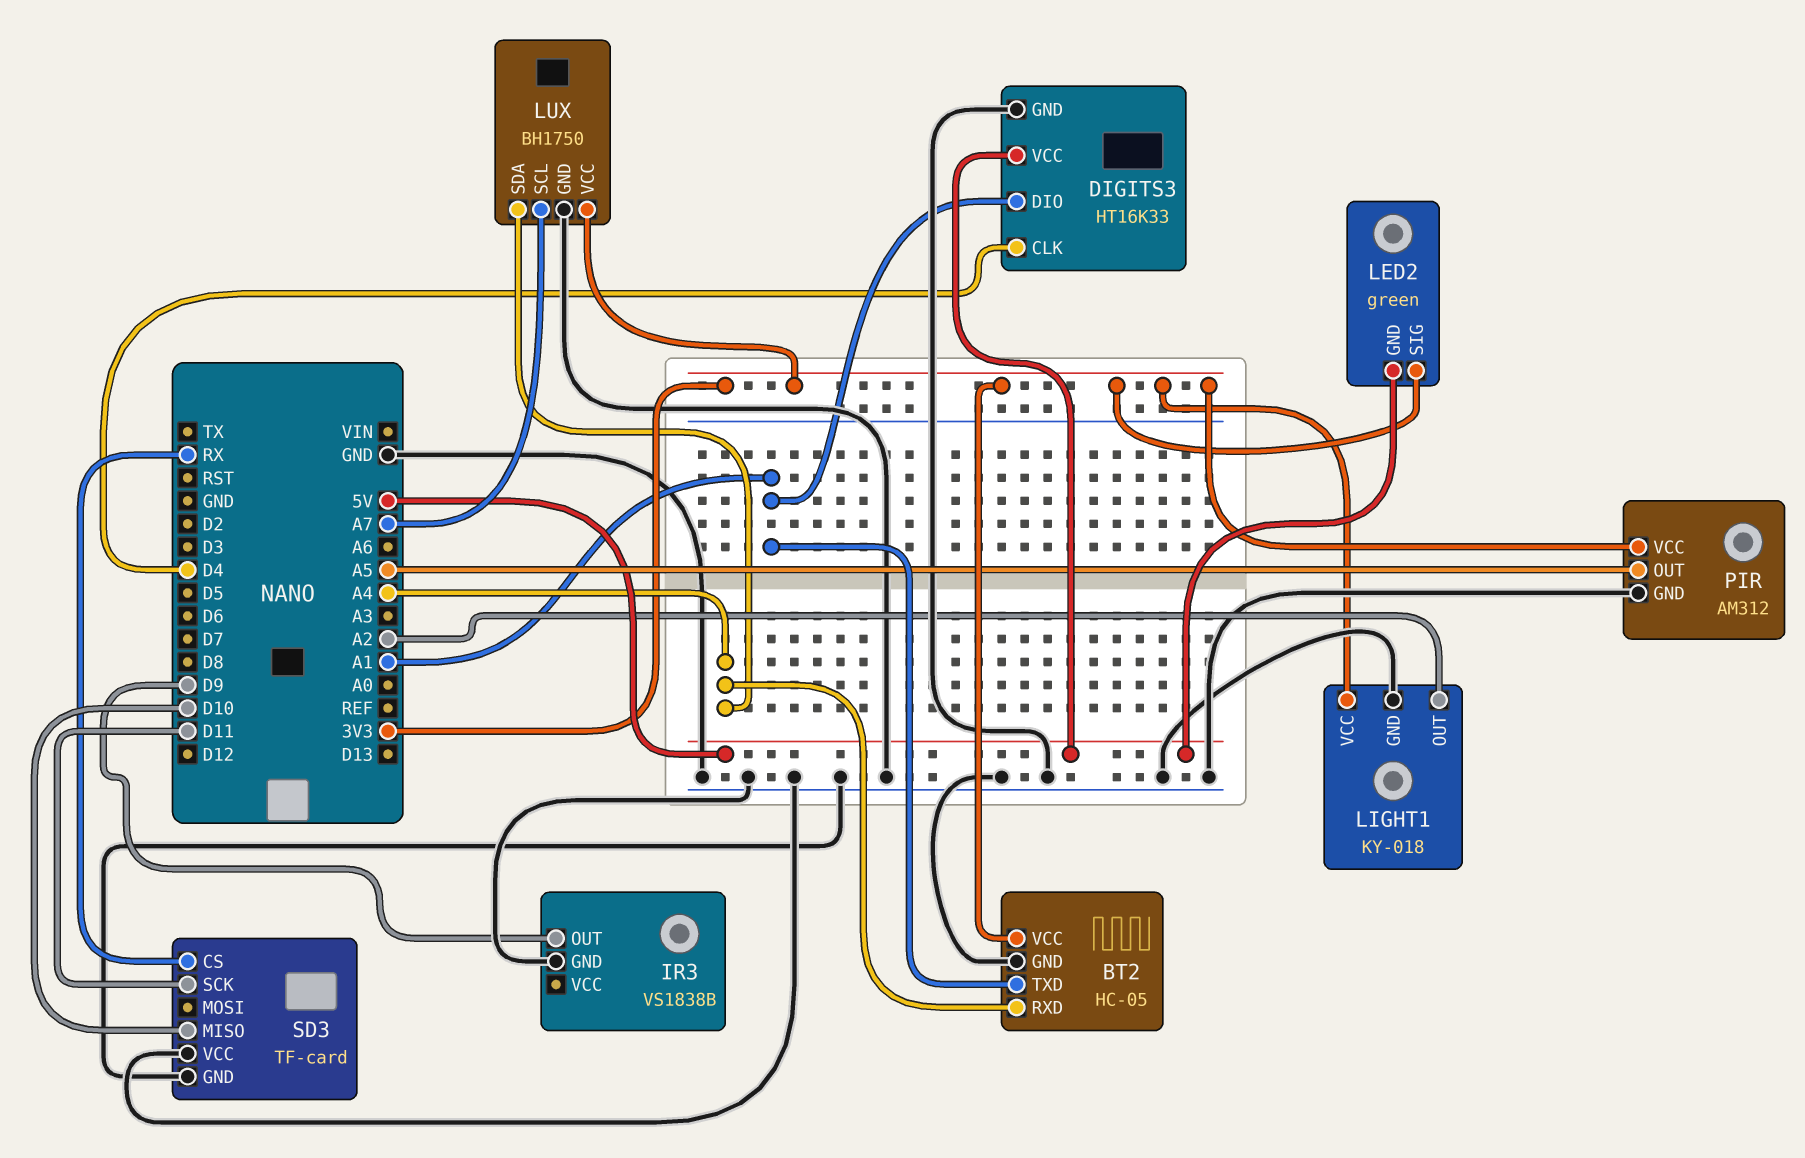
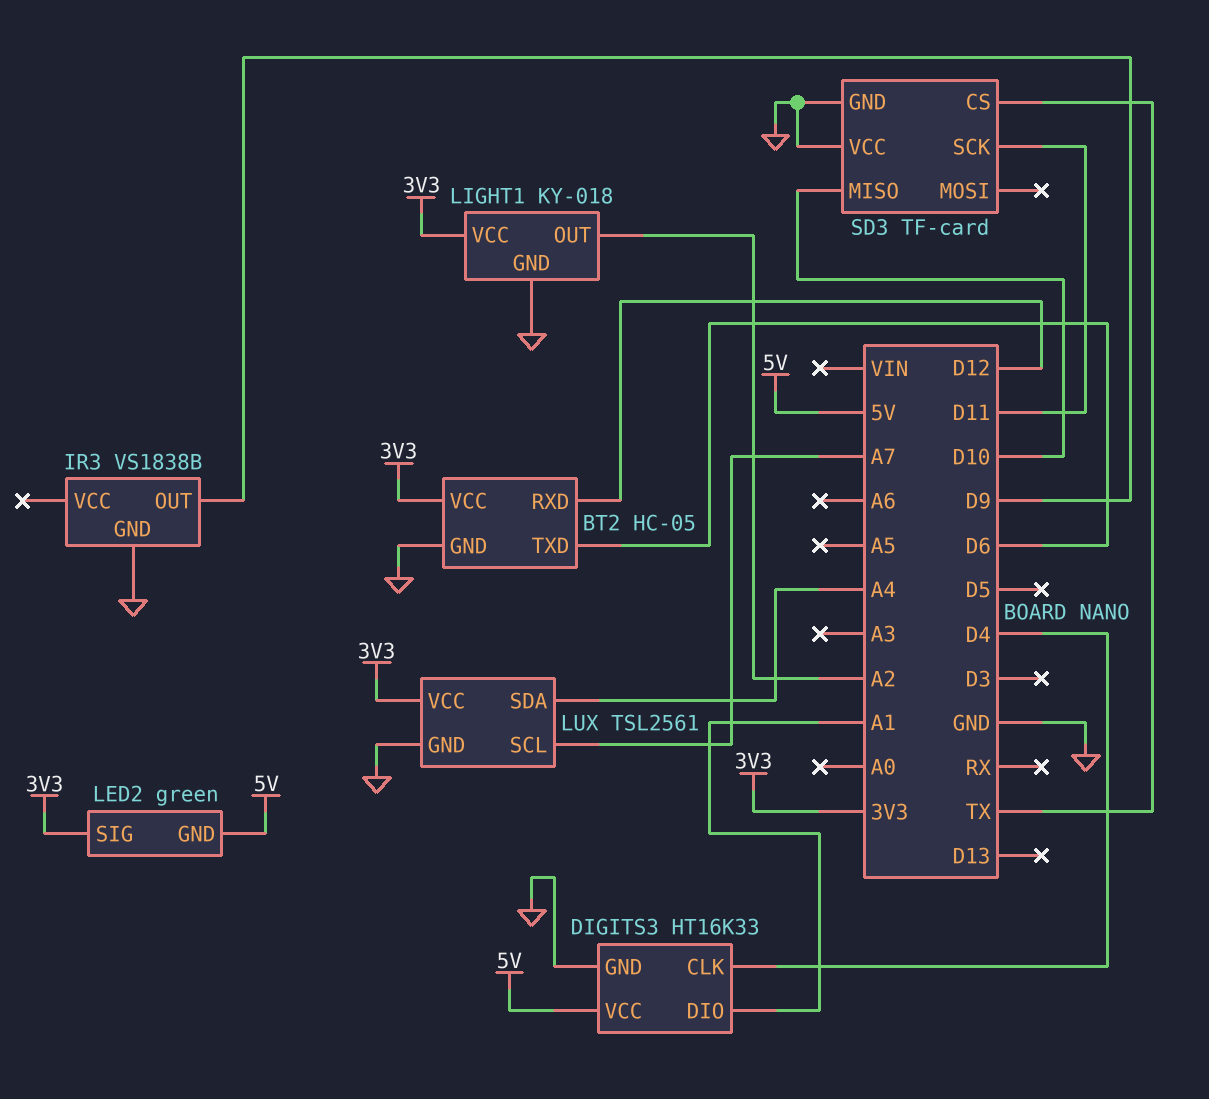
BT2 pin RXD: A4 -> D12
BT2 pin TXD: A1 -> D6
LUX: BH1750 -> TSL2561
PIR: AM312 -> none
PIR pin GND: GND -> none
PIR pin OUT: A5 -> none
PIR pin VCC: 3V3 -> none
SD3 pin CS: RX -> TX

